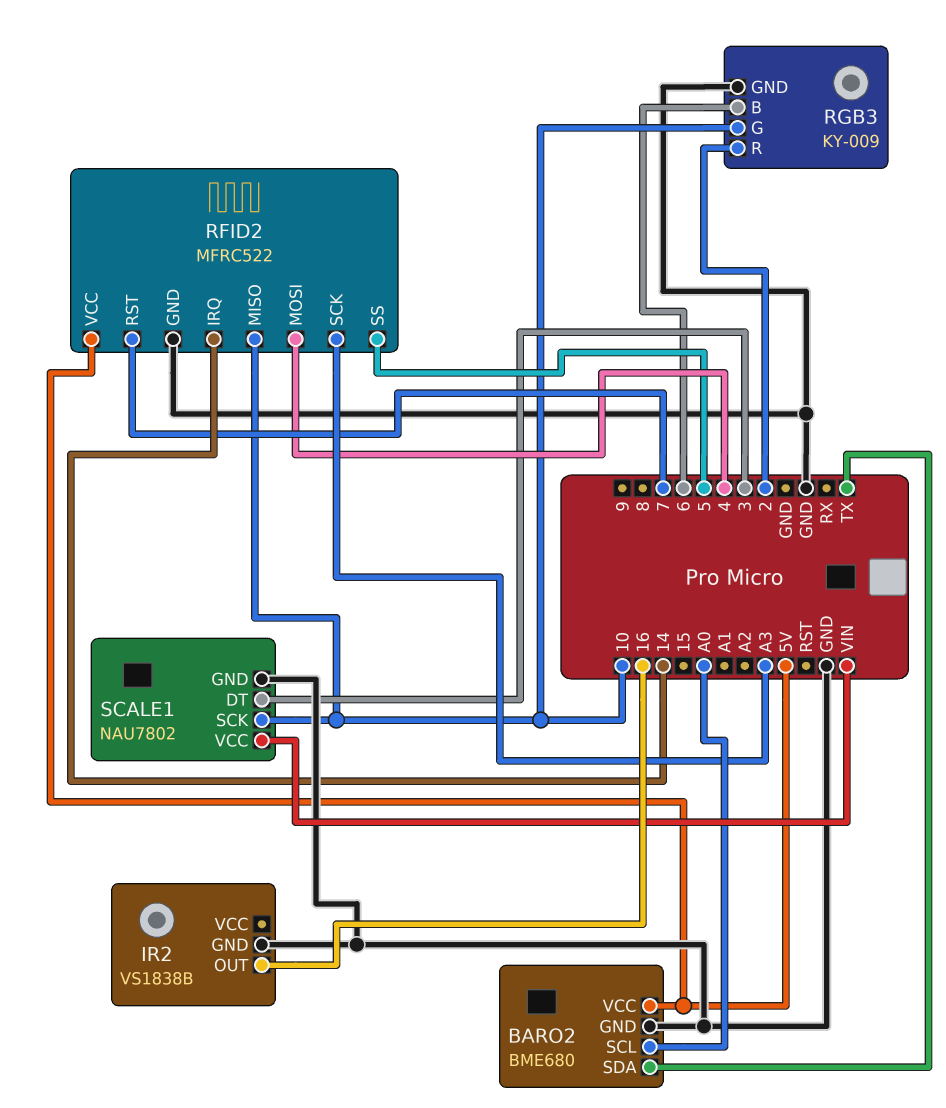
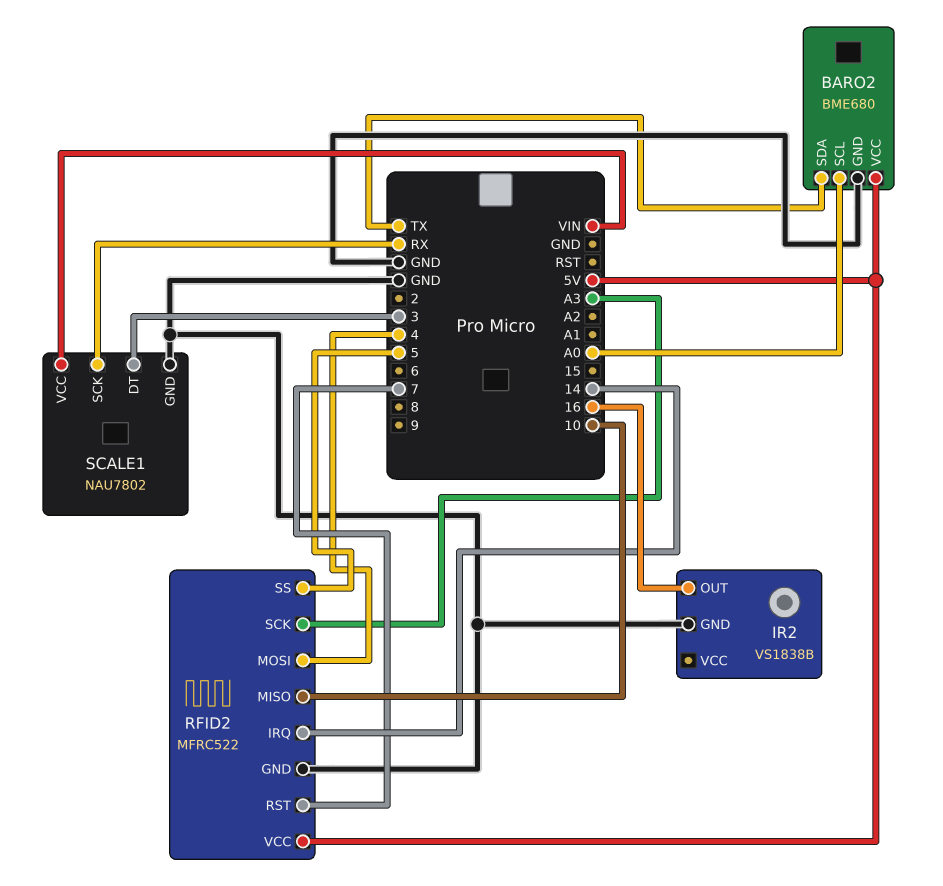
RGB3: KY-009 -> none
RGB3 pin B: 6 -> none
RGB3 pin G: 10 -> none
RGB3 pin GND: GND -> none
RGB3 pin R: 2 -> none
SCALE1 pin SCK: 10 -> RX

